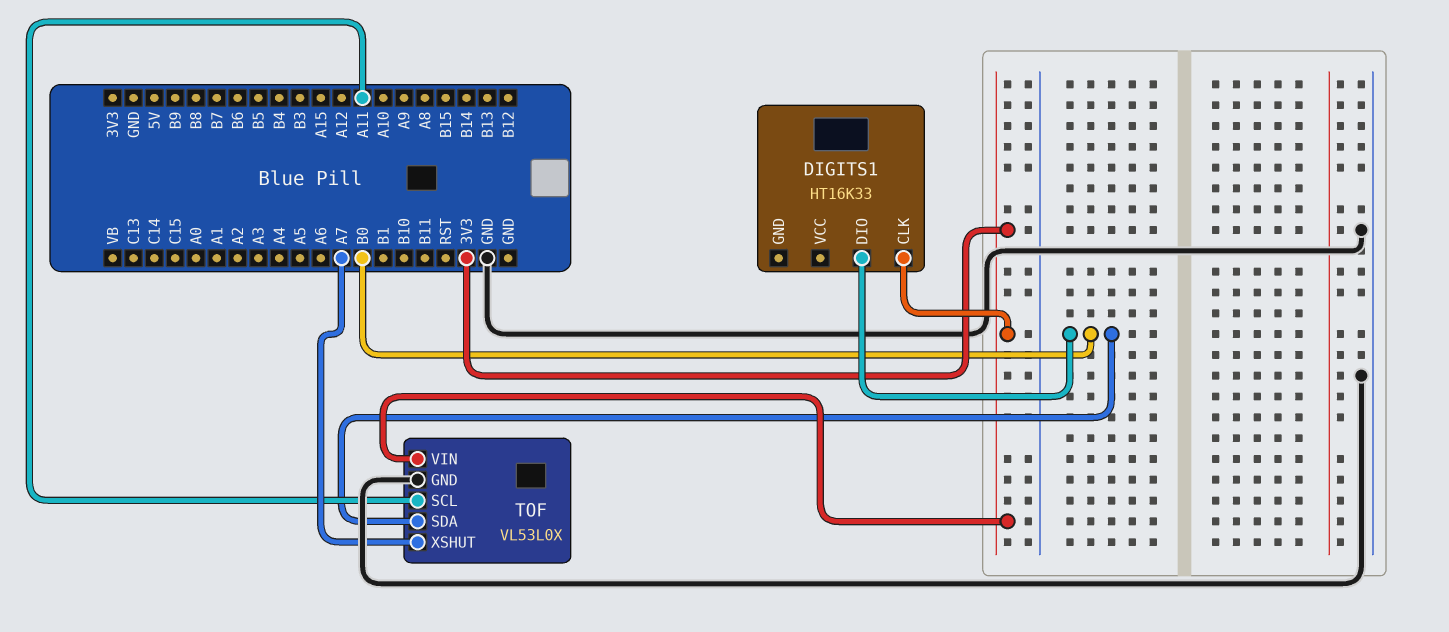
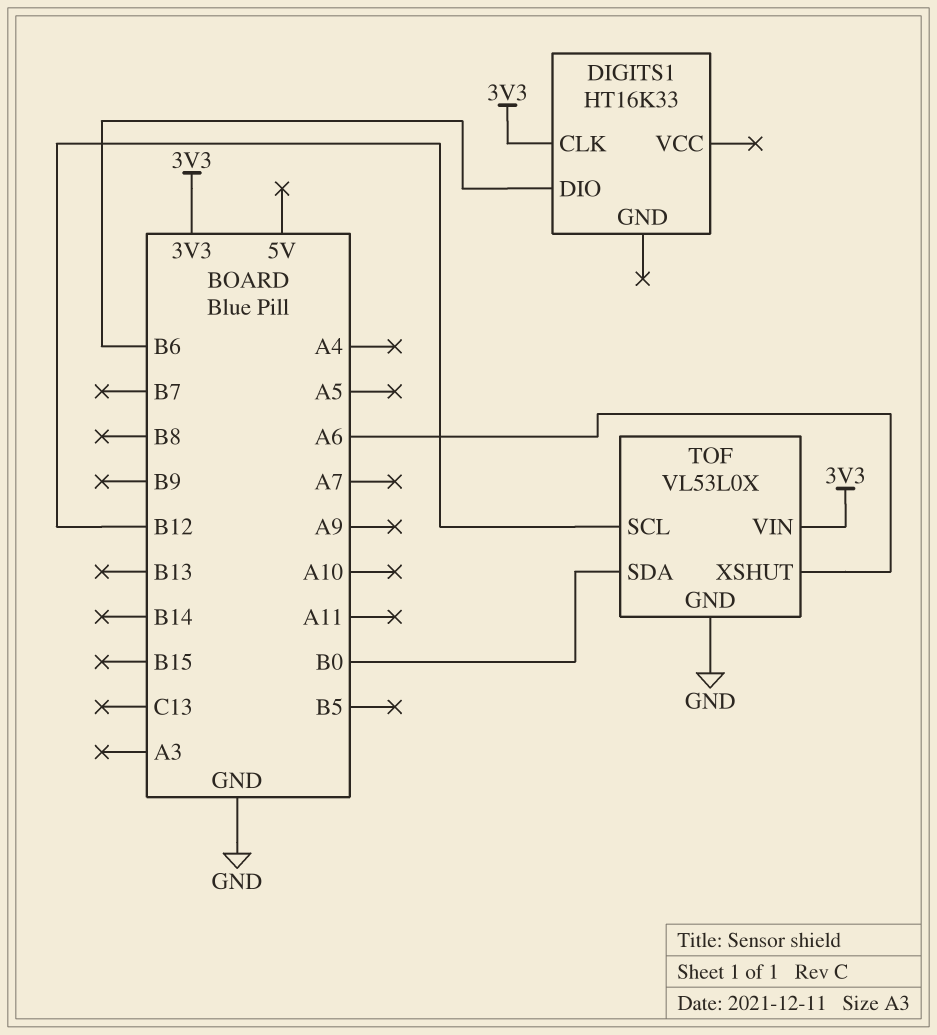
DIGITS1 pin DIO: B0 -> B6
TOF pin SCL: A11 -> B12
TOF pin XSHUT: A7 -> A6

